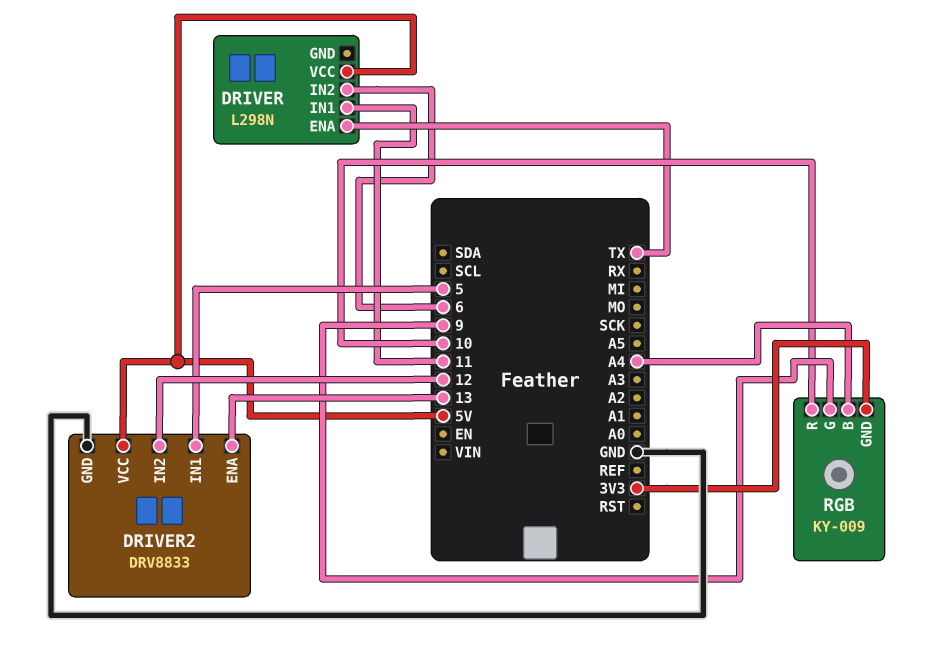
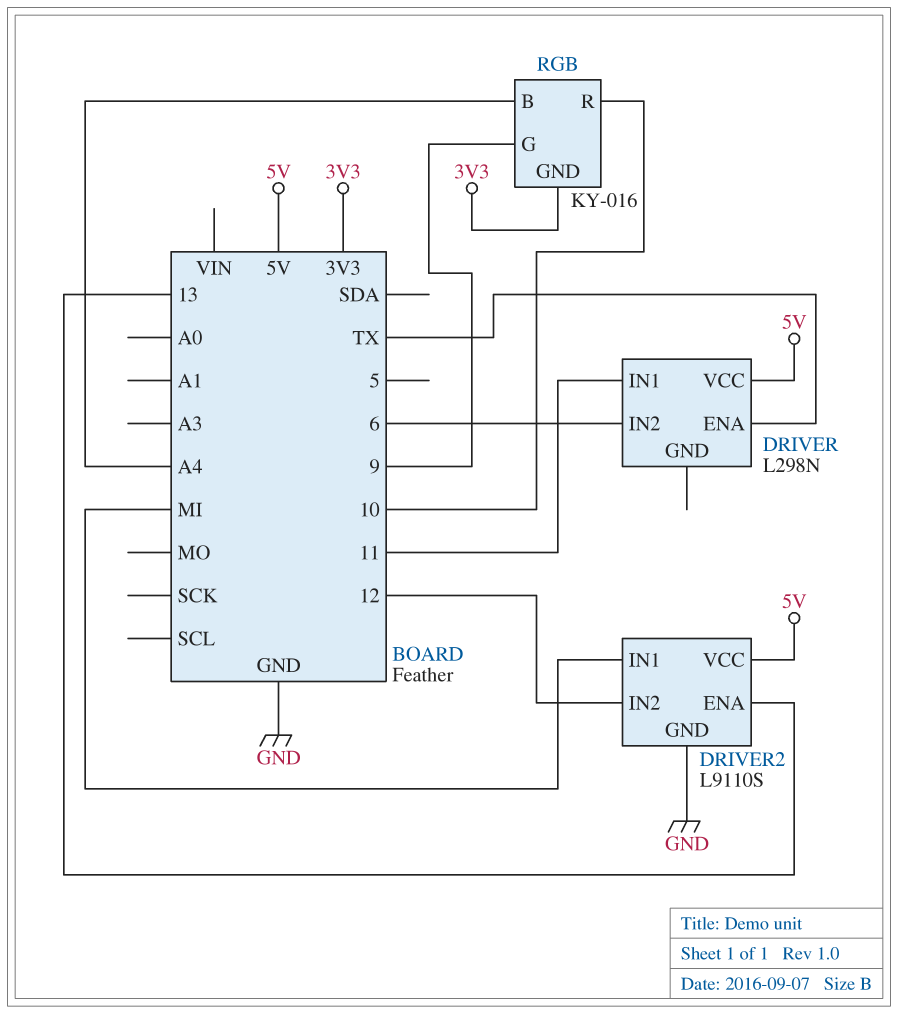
DRIVER2: DRV8833 -> L9110S
DRIVER2 pin IN1: 5 -> MI
RGB: KY-009 -> KY-016

